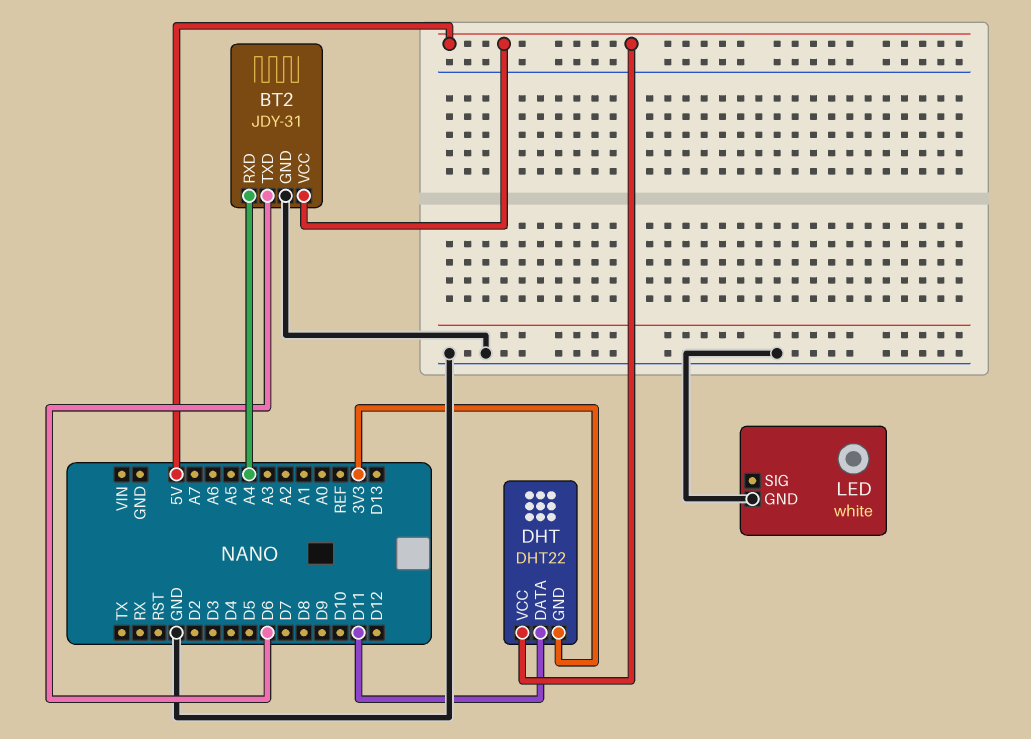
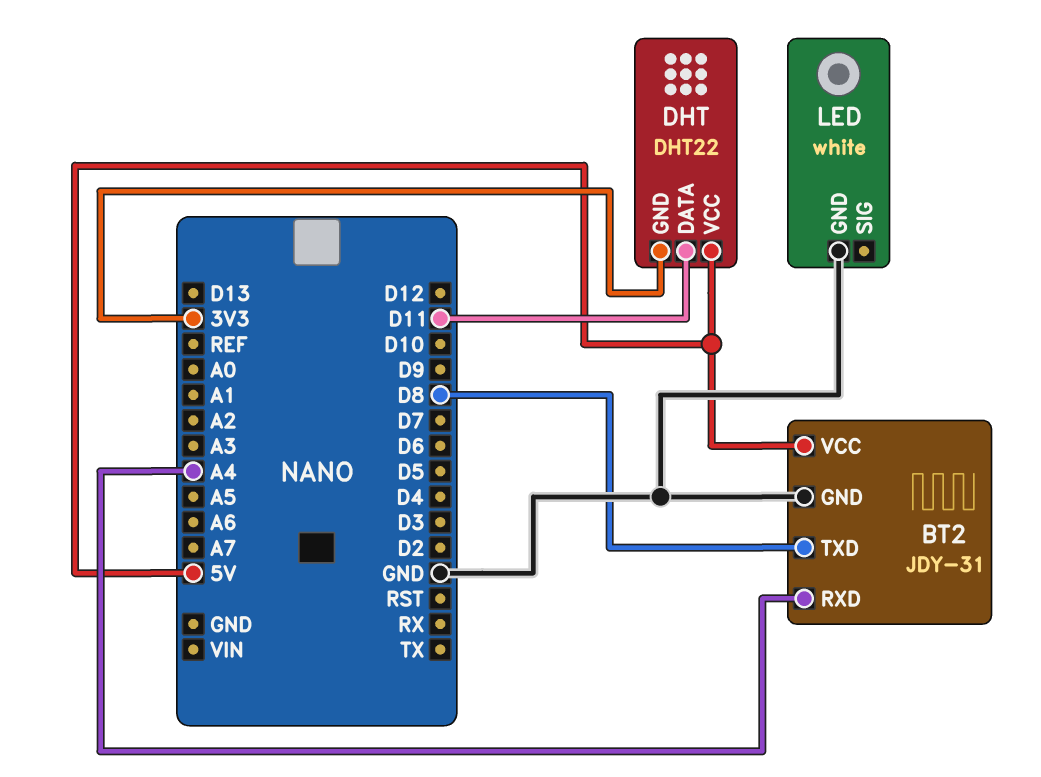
BT2 pin TXD: D6 -> D8

